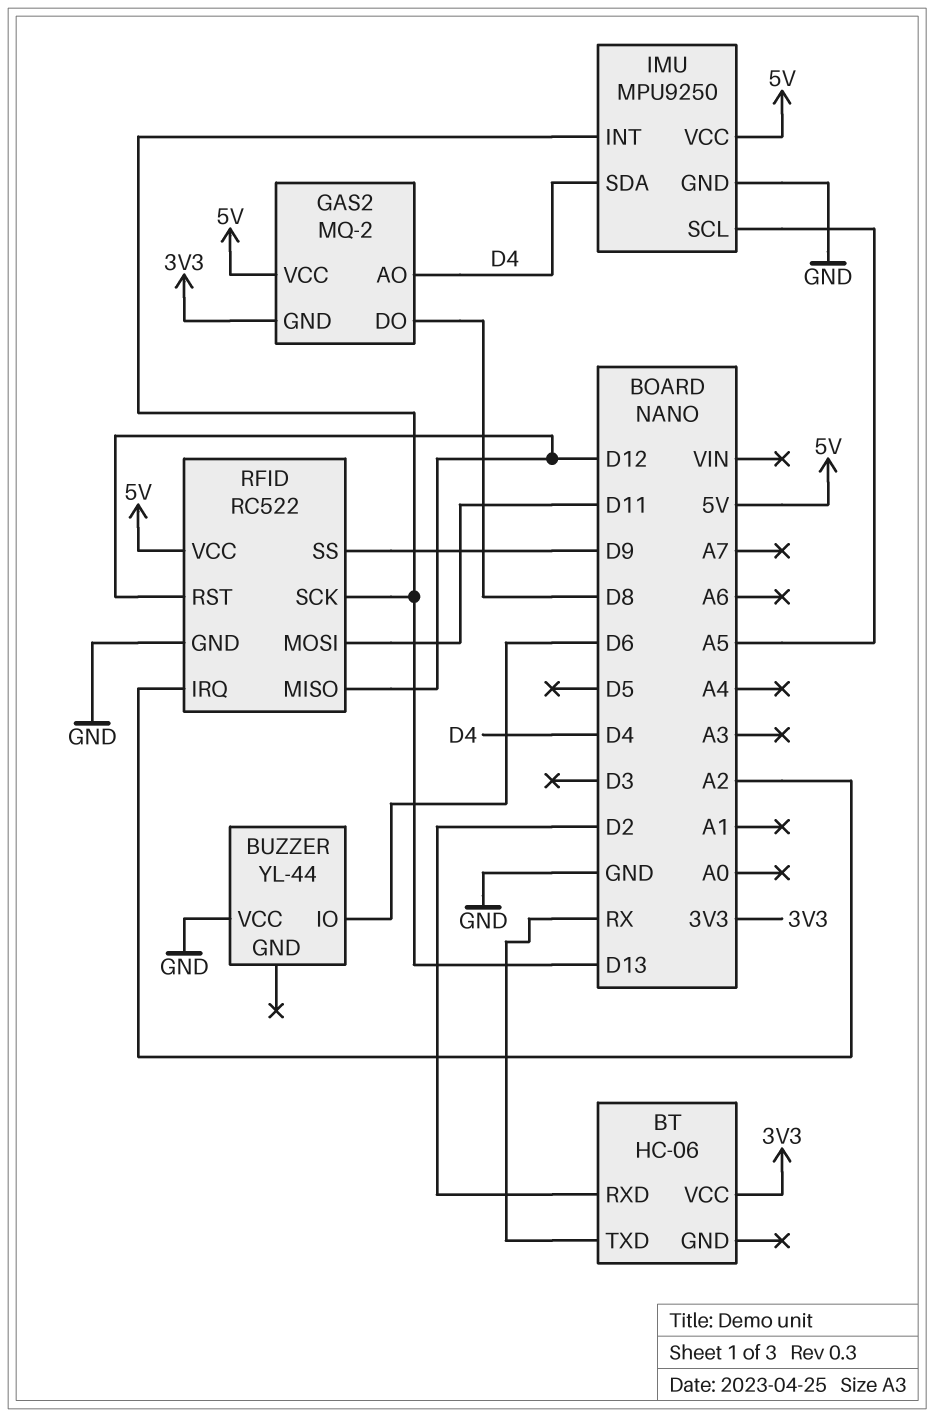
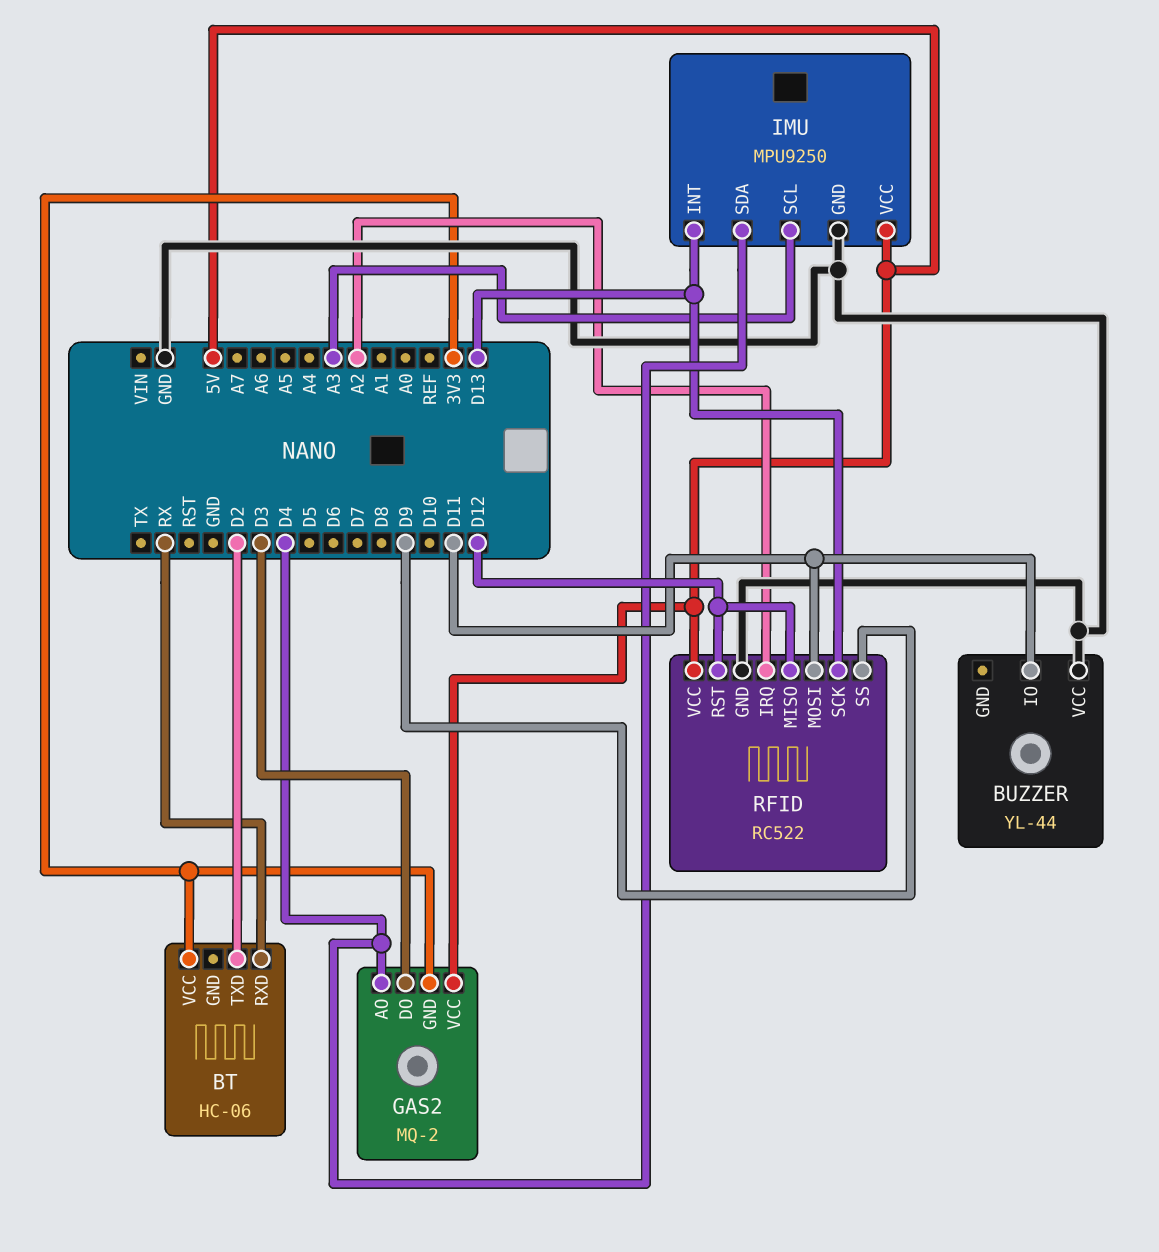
BT pin RXD: D2 -> RX
BT pin TXD: RX -> D2
BUZZER pin IO: D6 -> D11
GAS2 pin DO: D8 -> D3
IMU pin SCL: A5 -> A3

